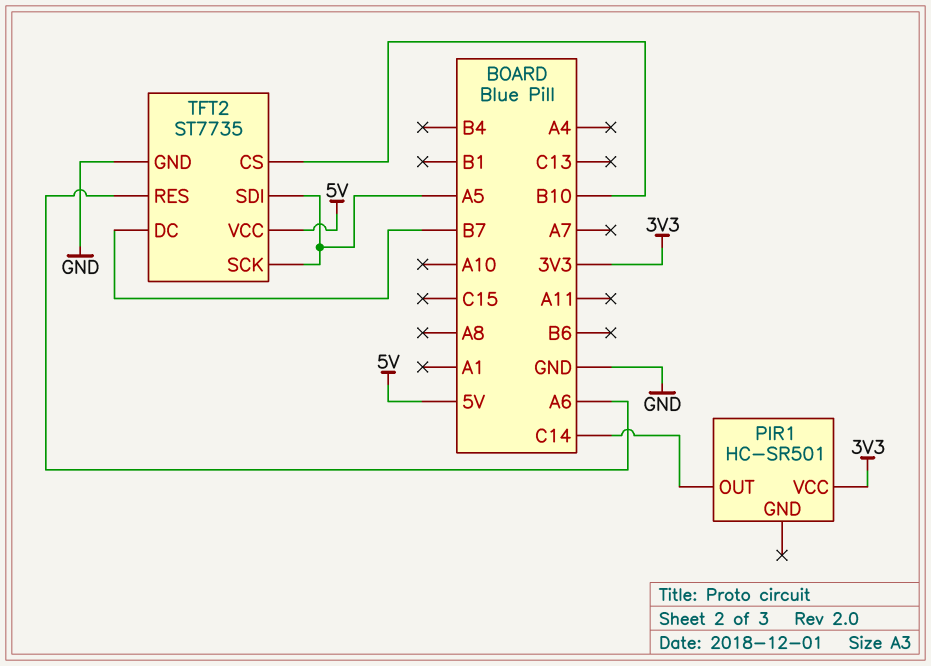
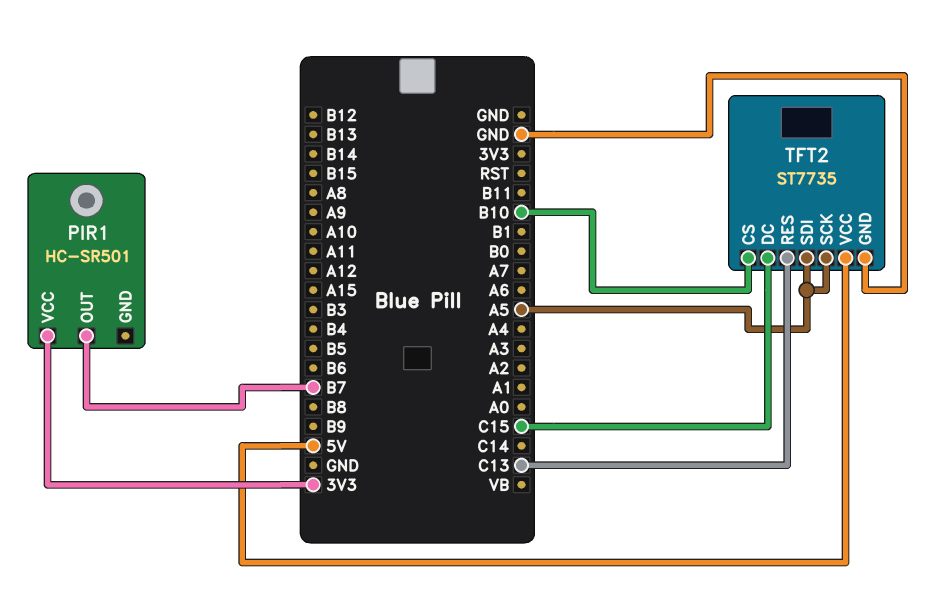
PIR1 pin OUT: C14 -> B7
TFT2 pin DC: B7 -> C15
TFT2 pin RES: A6 -> C13

